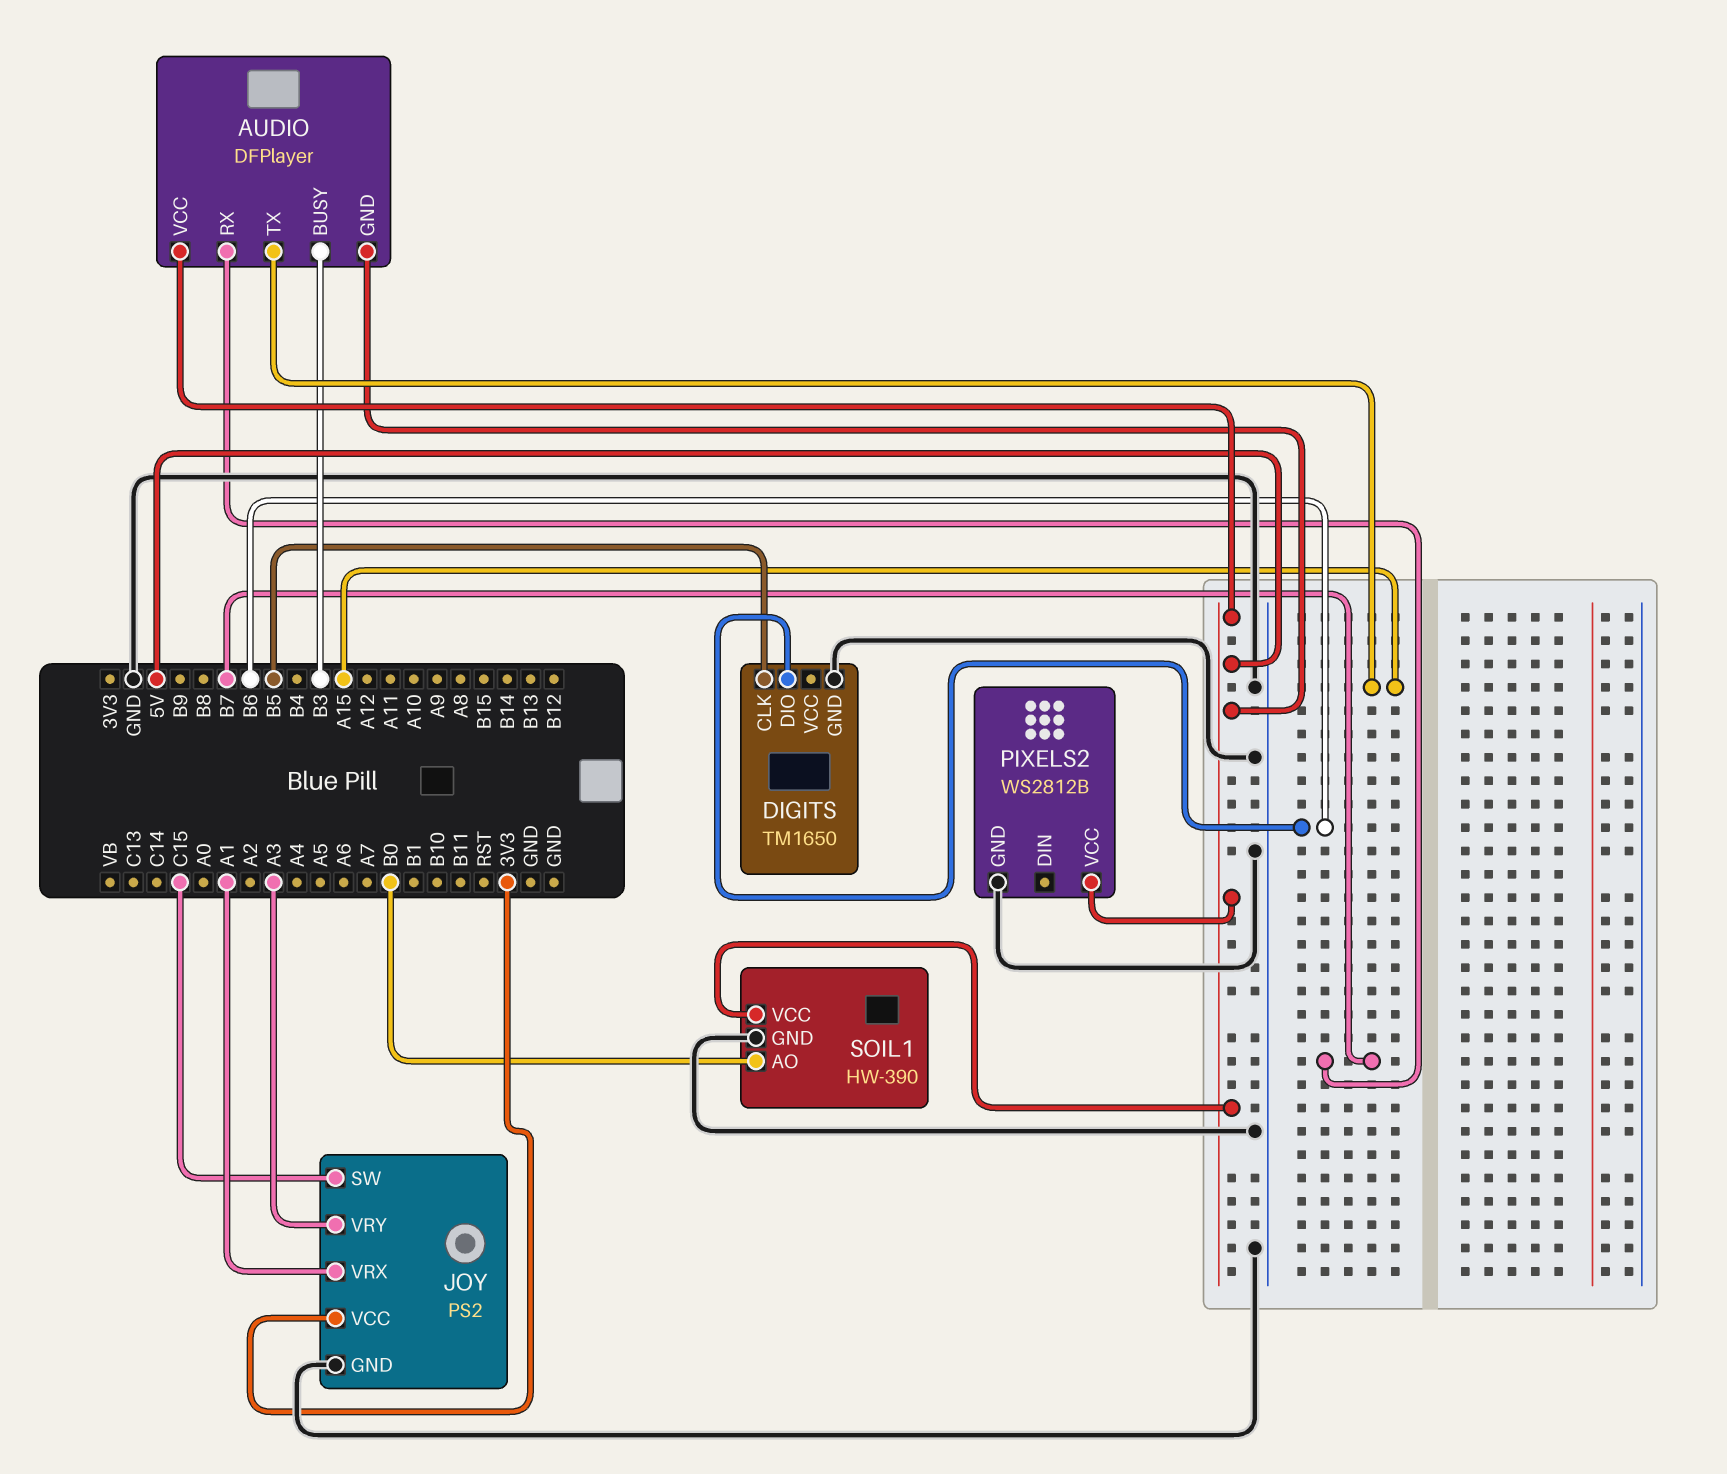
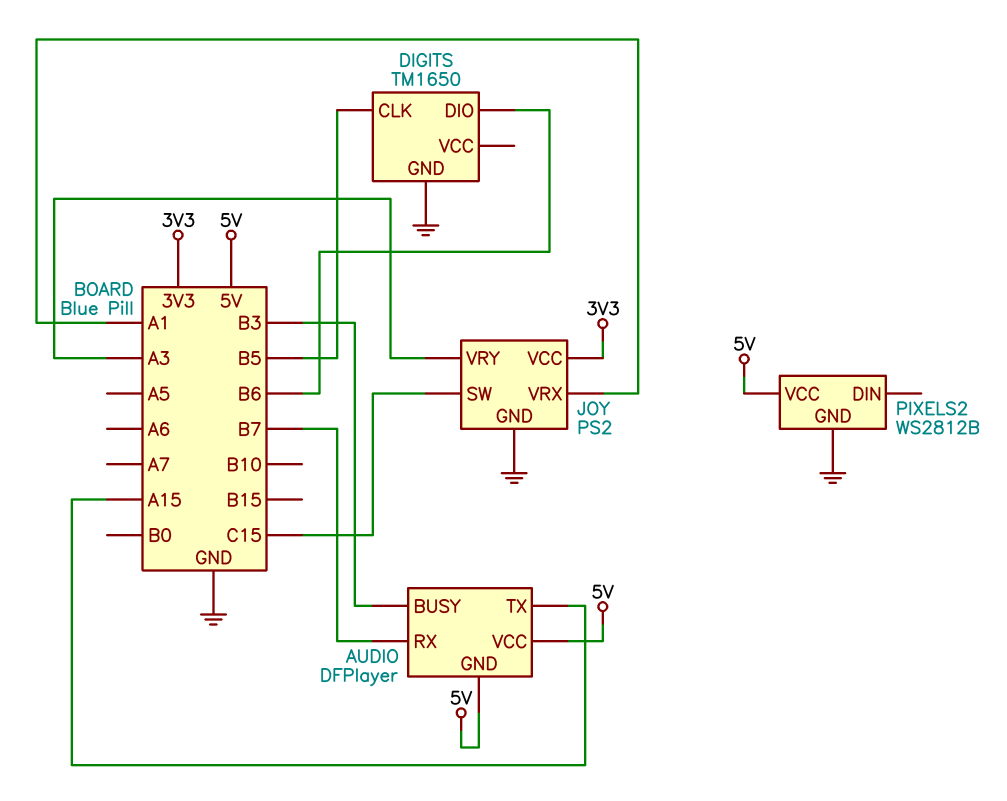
SOIL1: HW-390 -> none
SOIL1 pin AO: B0 -> none
SOIL1 pin GND: GND -> none
SOIL1 pin VCC: 5V -> none

